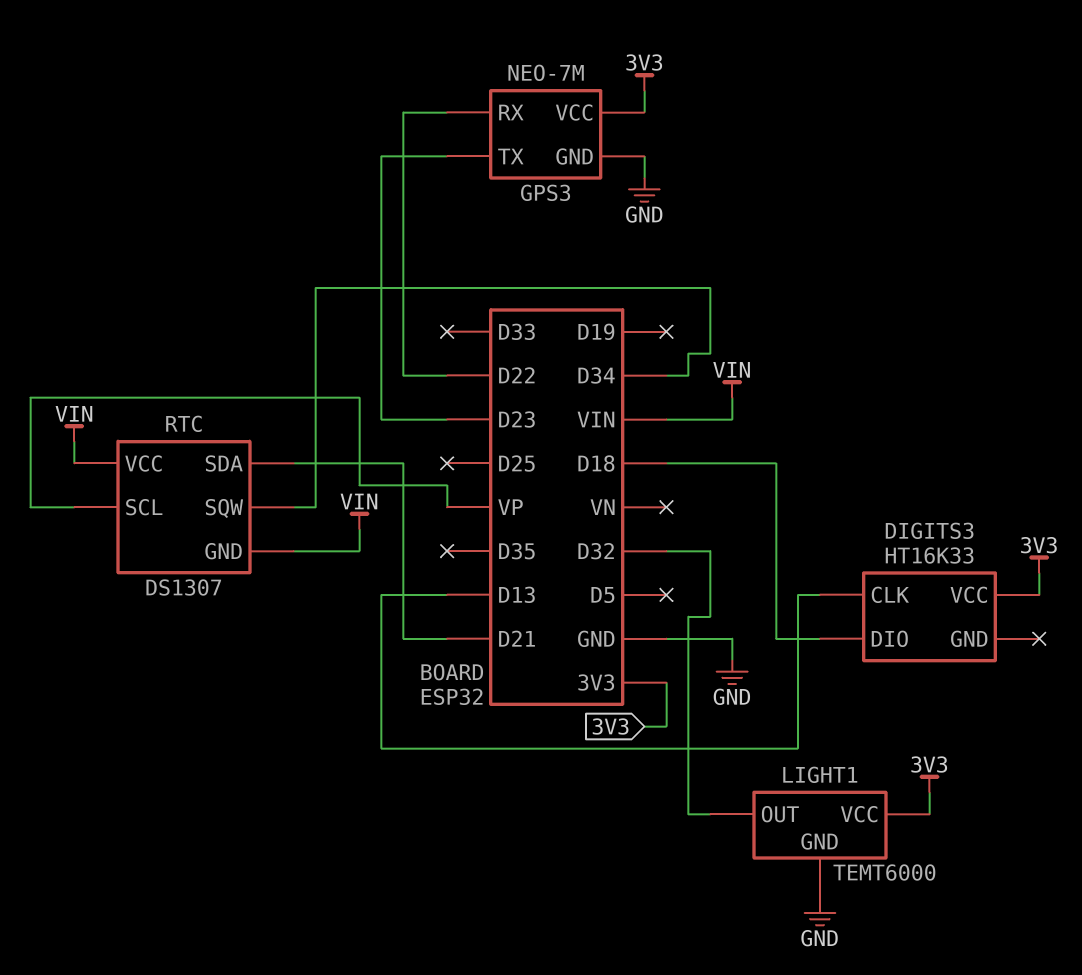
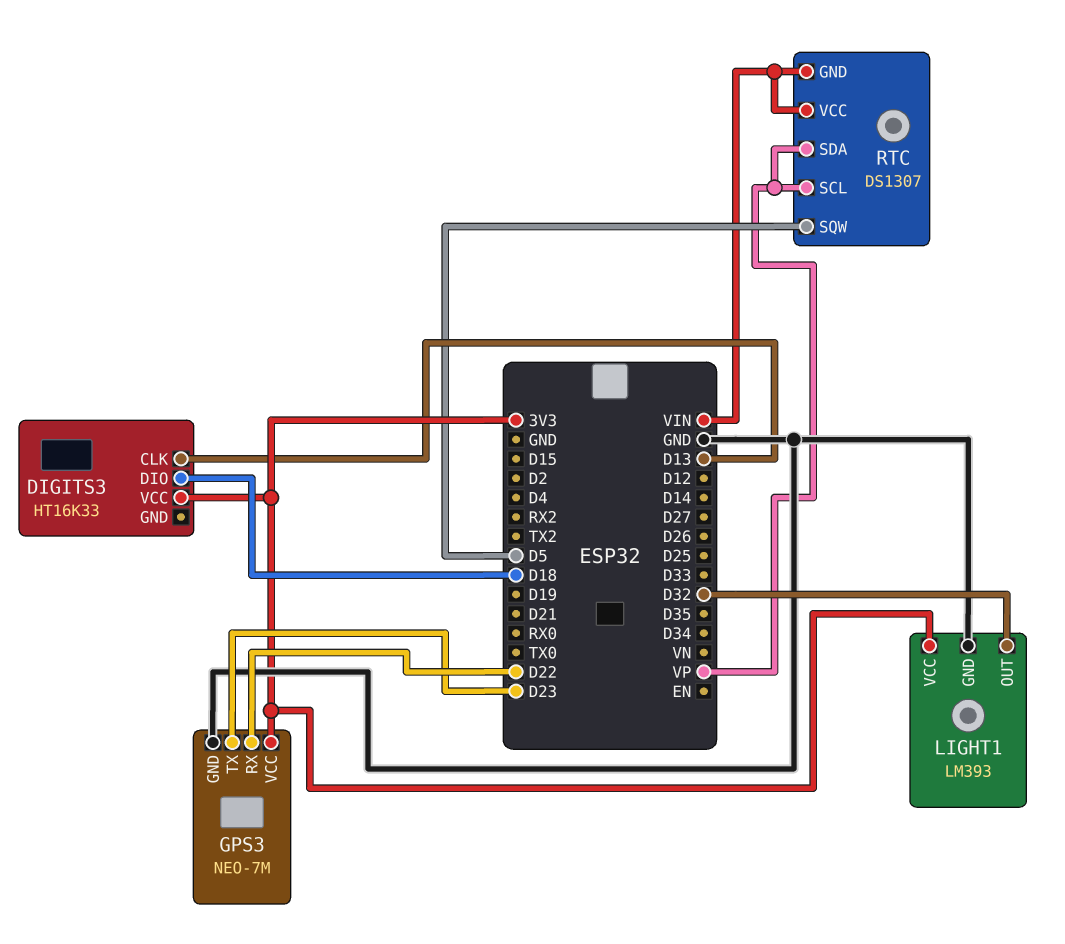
LIGHT1: TEMT6000 -> LM393
RTC pin SDA: D21 -> VP
RTC pin SQW: D34 -> D5

